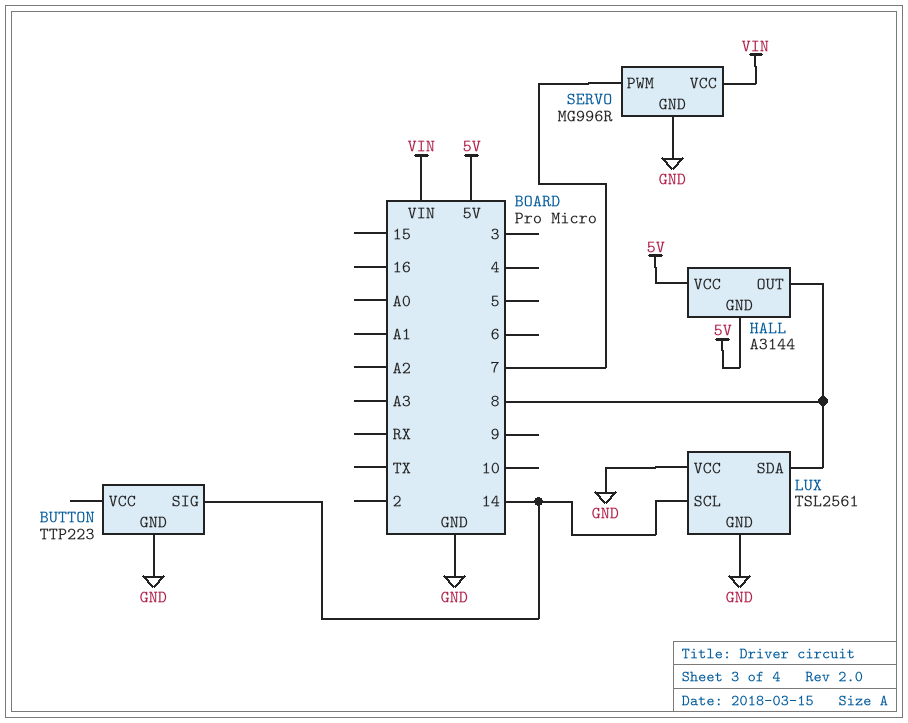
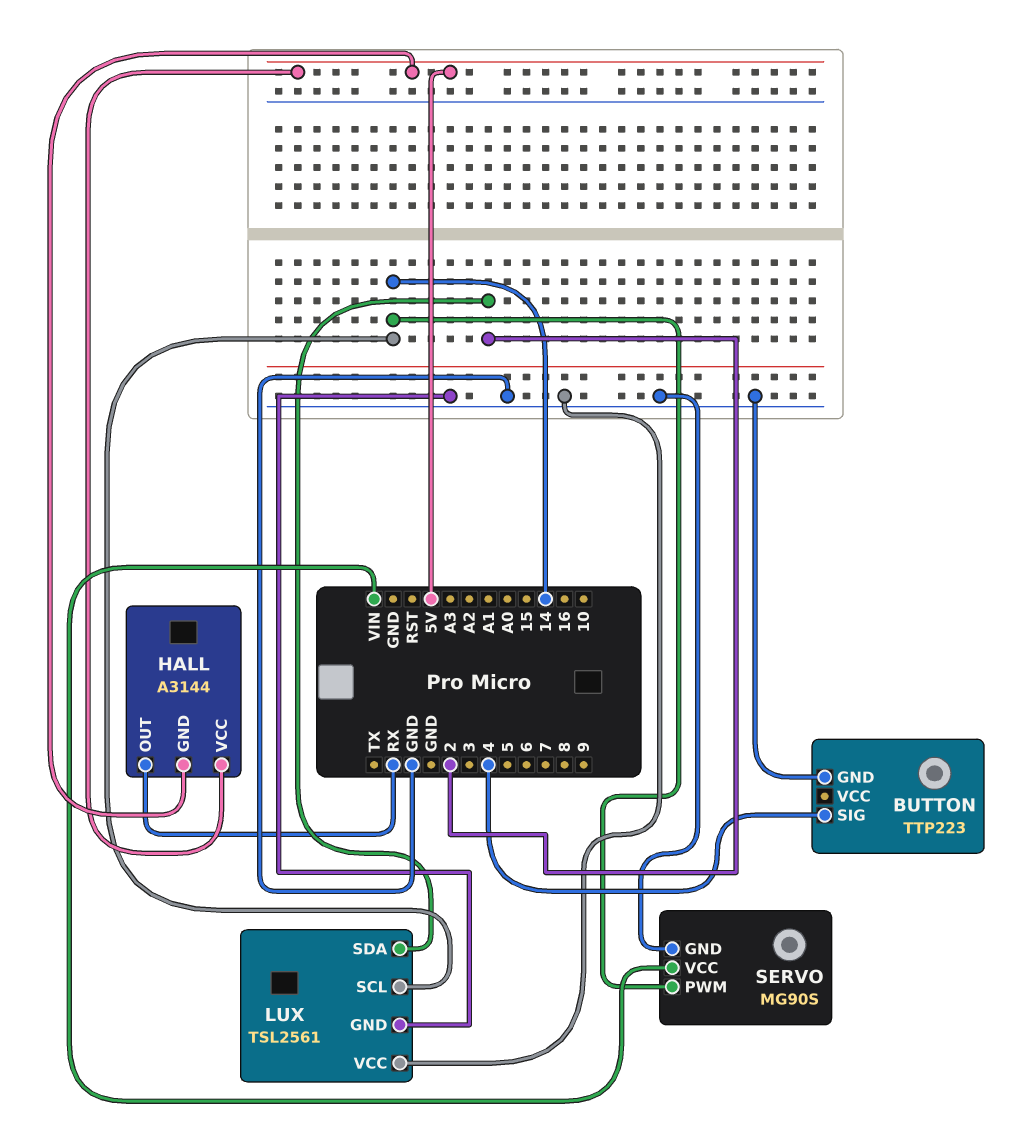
BUTTON pin SIG: 14 -> 4
HALL pin OUT: 8 -> RX
LUX pin SDA: 8 -> 2
SERVO: MG996R -> MG90S
SERVO pin PWM: 7 -> 14

